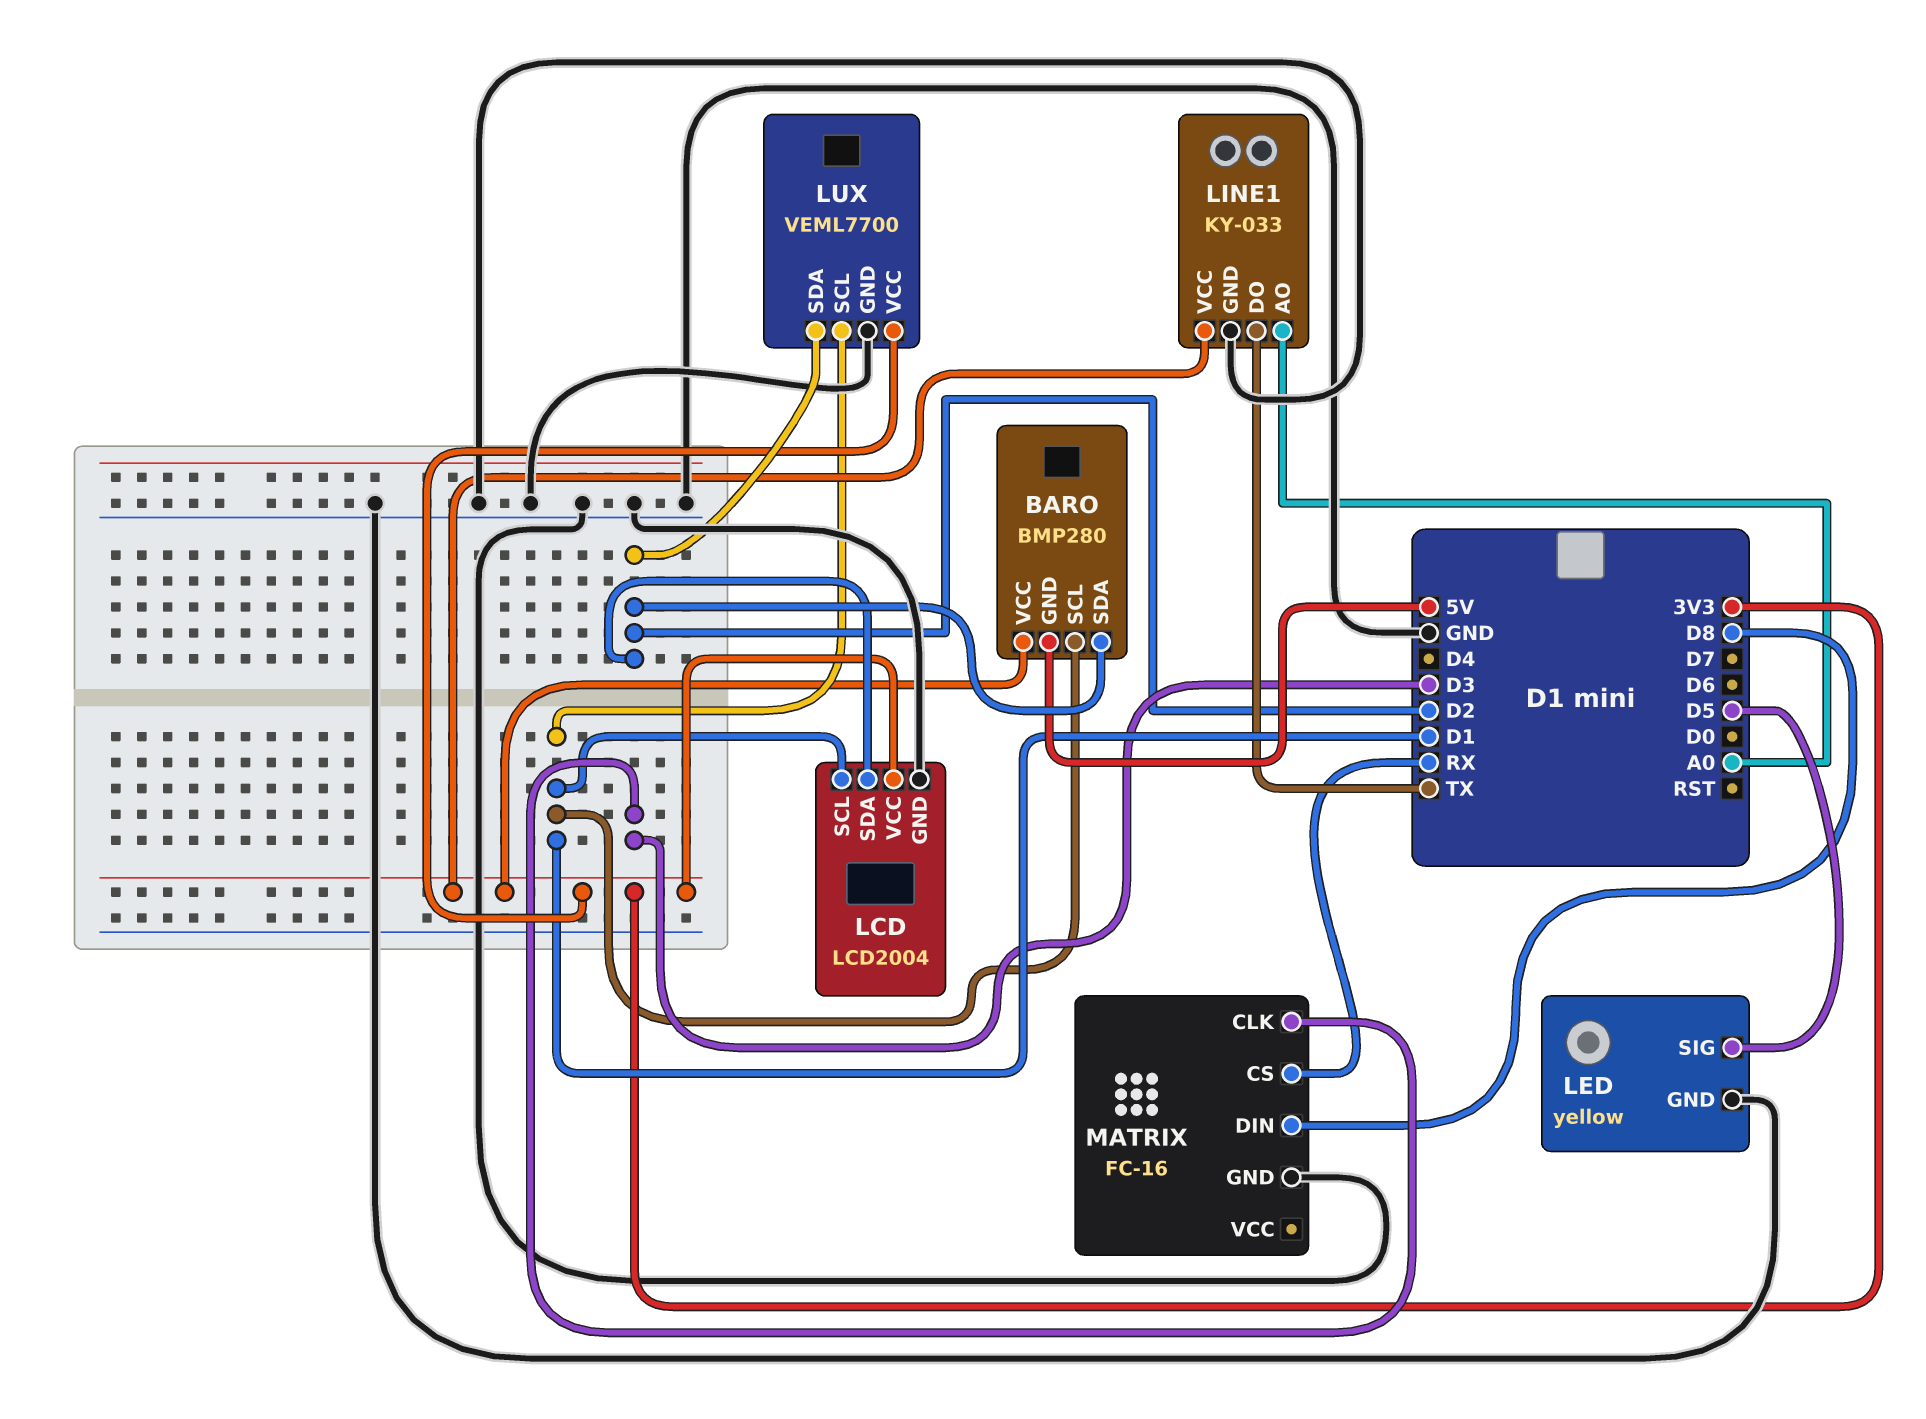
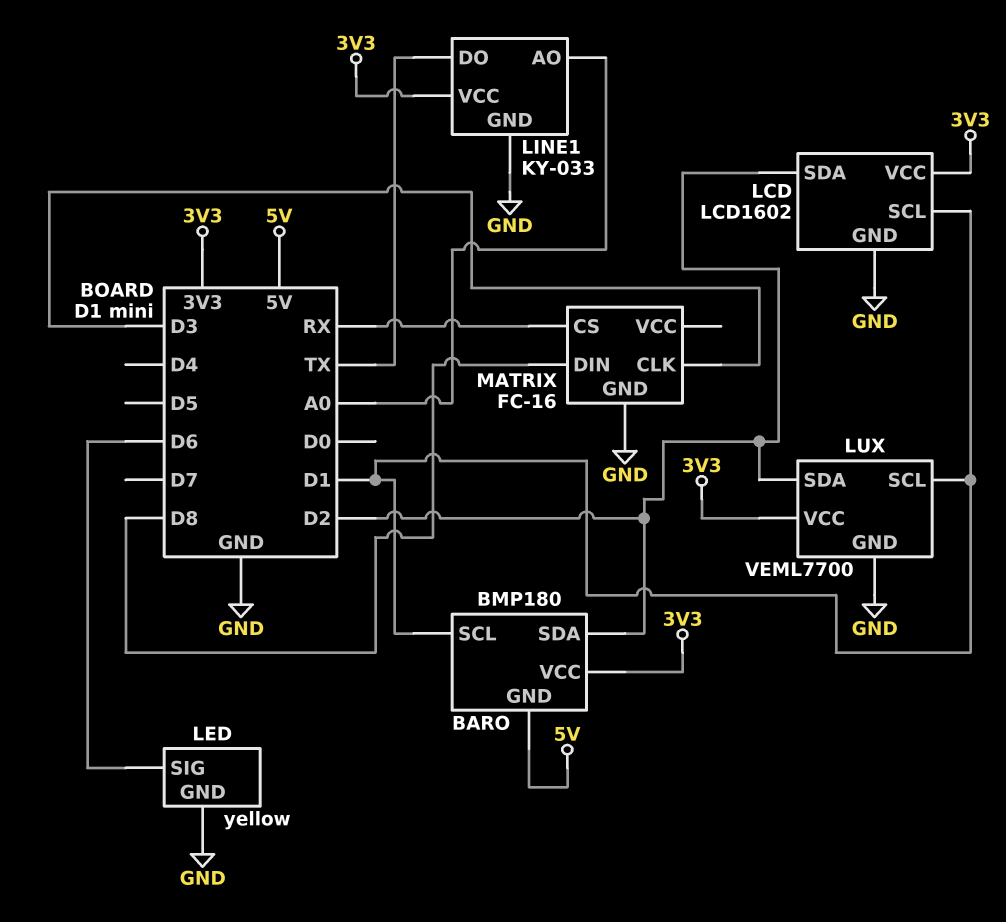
BARO: BMP280 -> BMP180
LCD: LCD2004 -> LCD1602
LED pin SIG: D5 -> D6

